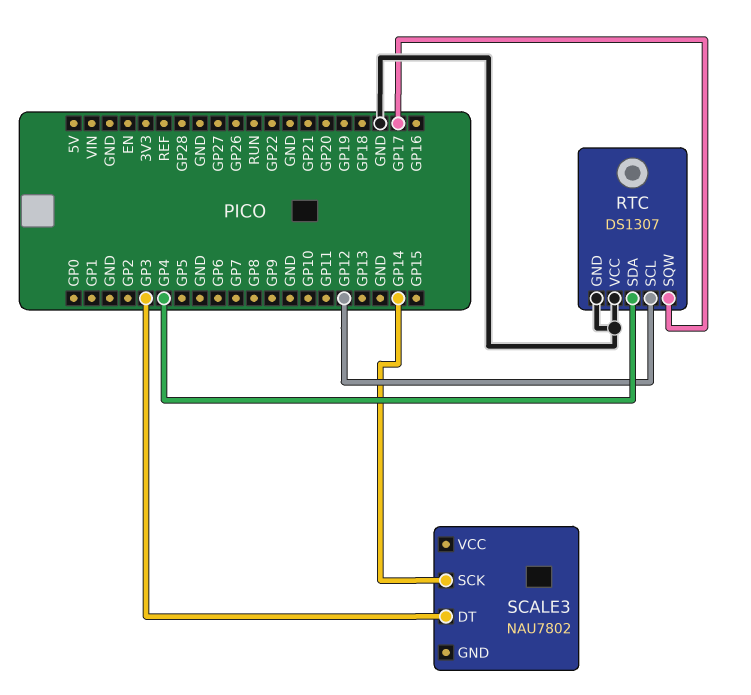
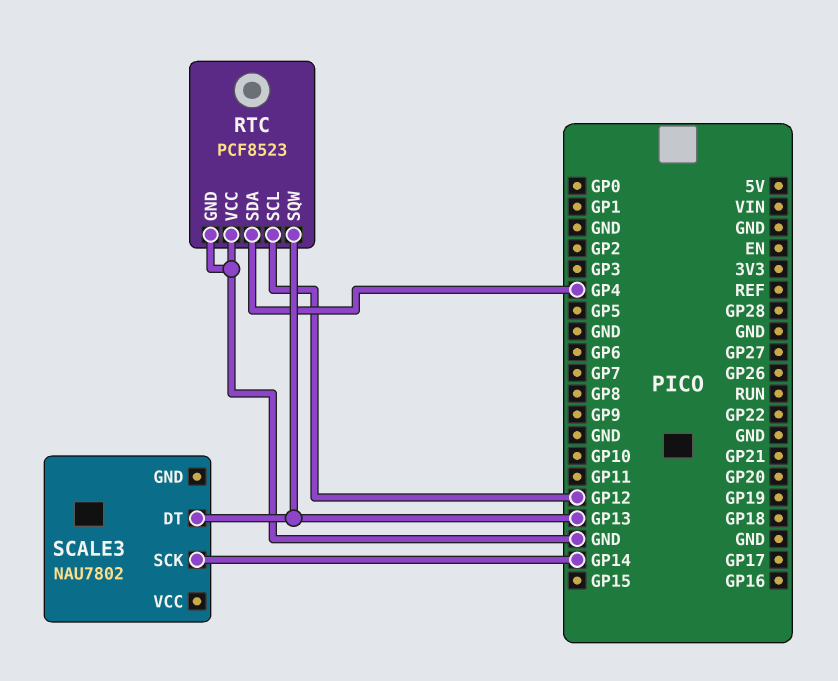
RTC: DS1307 -> PCF8523
RTC pin SQW: GP17 -> GP13
SCALE3 pin DT: GP3 -> GP13

